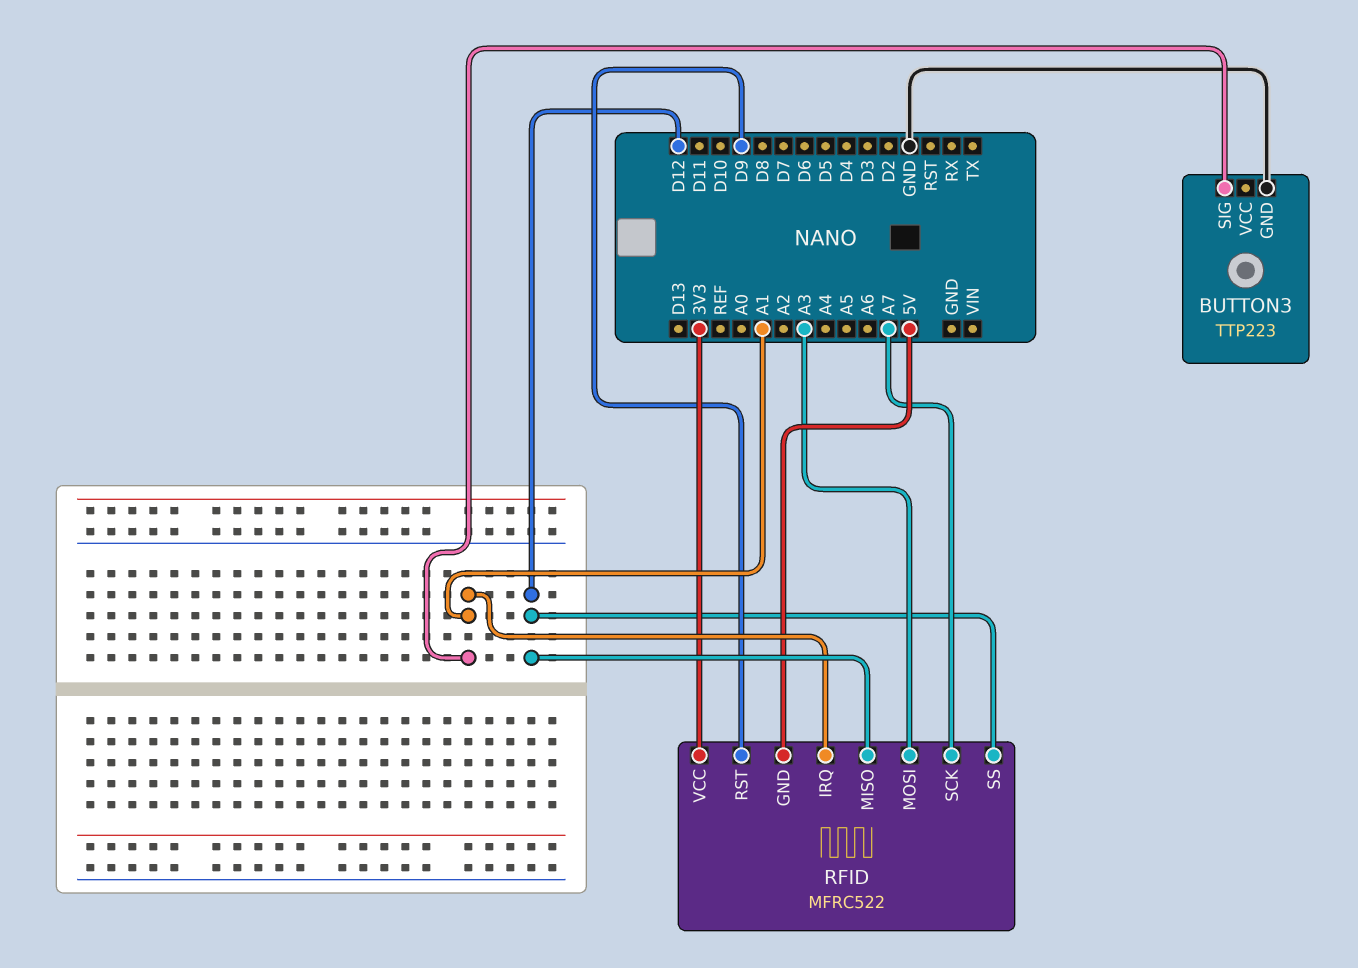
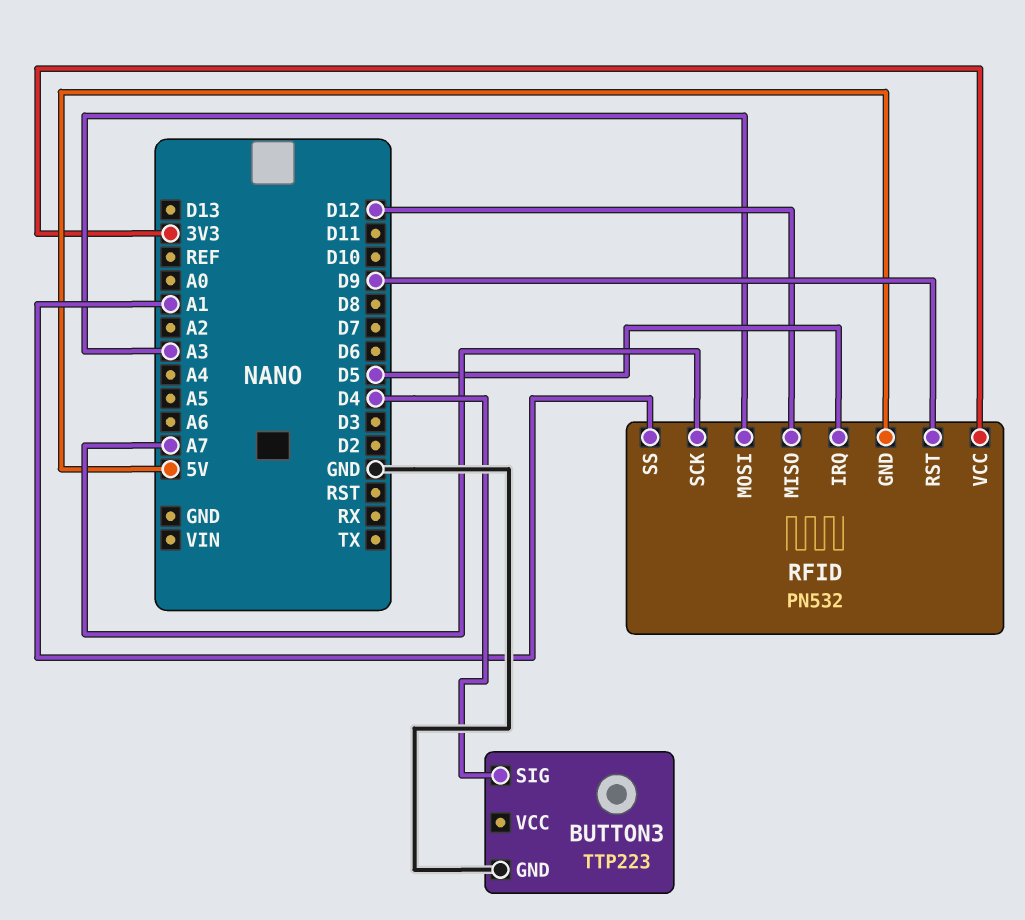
BUTTON3 pin SIG: A1 -> D4
RFID: MFRC522 -> PN532
RFID pin IRQ: A1 -> D5
RFID pin SS: D12 -> A1

